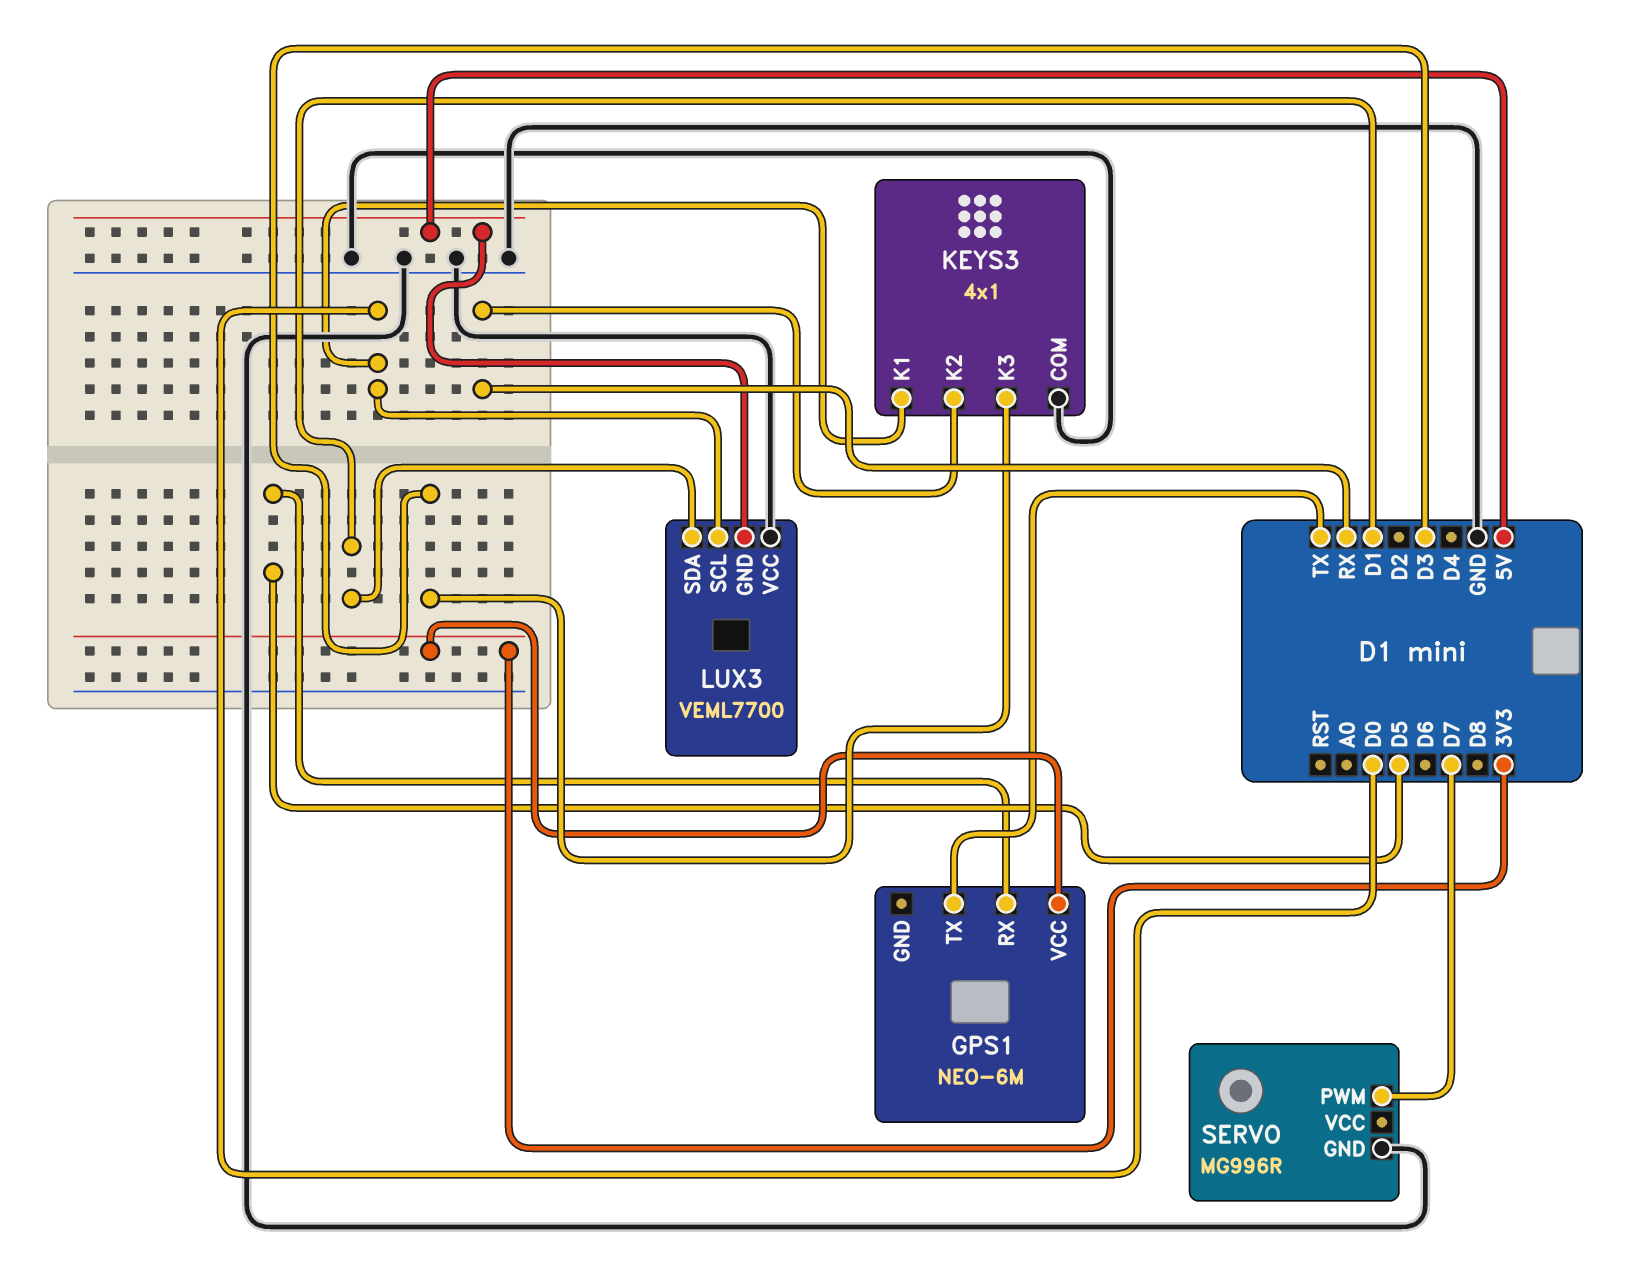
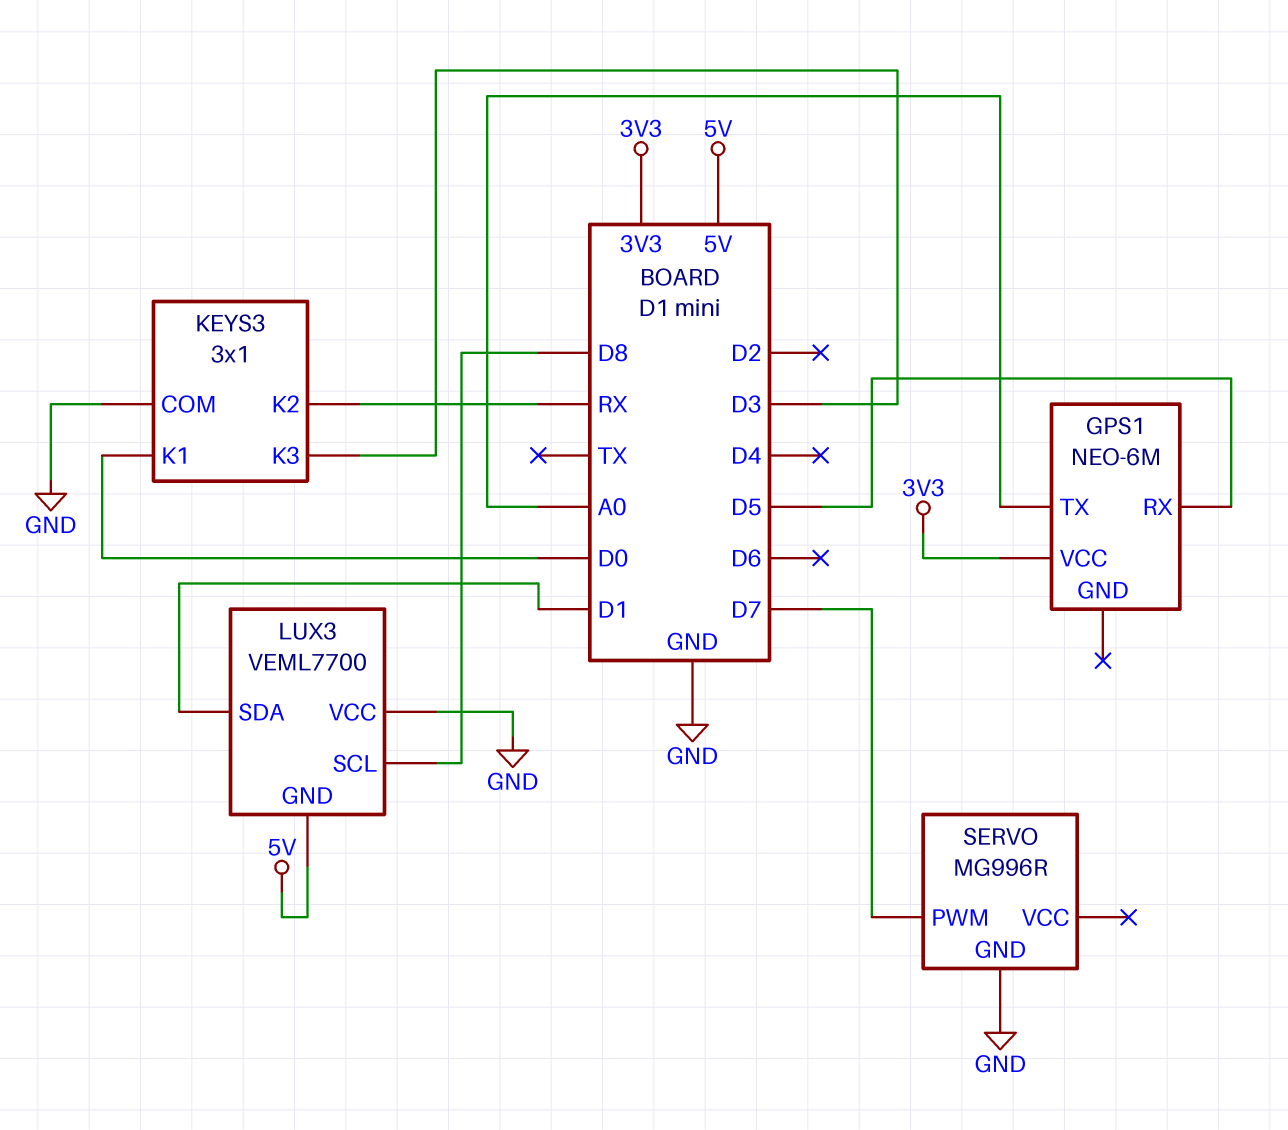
GPS1 pin TX: TX -> A0
KEYS3: 4x1 -> 3x1
LUX3 pin SCL: D0 -> D8

